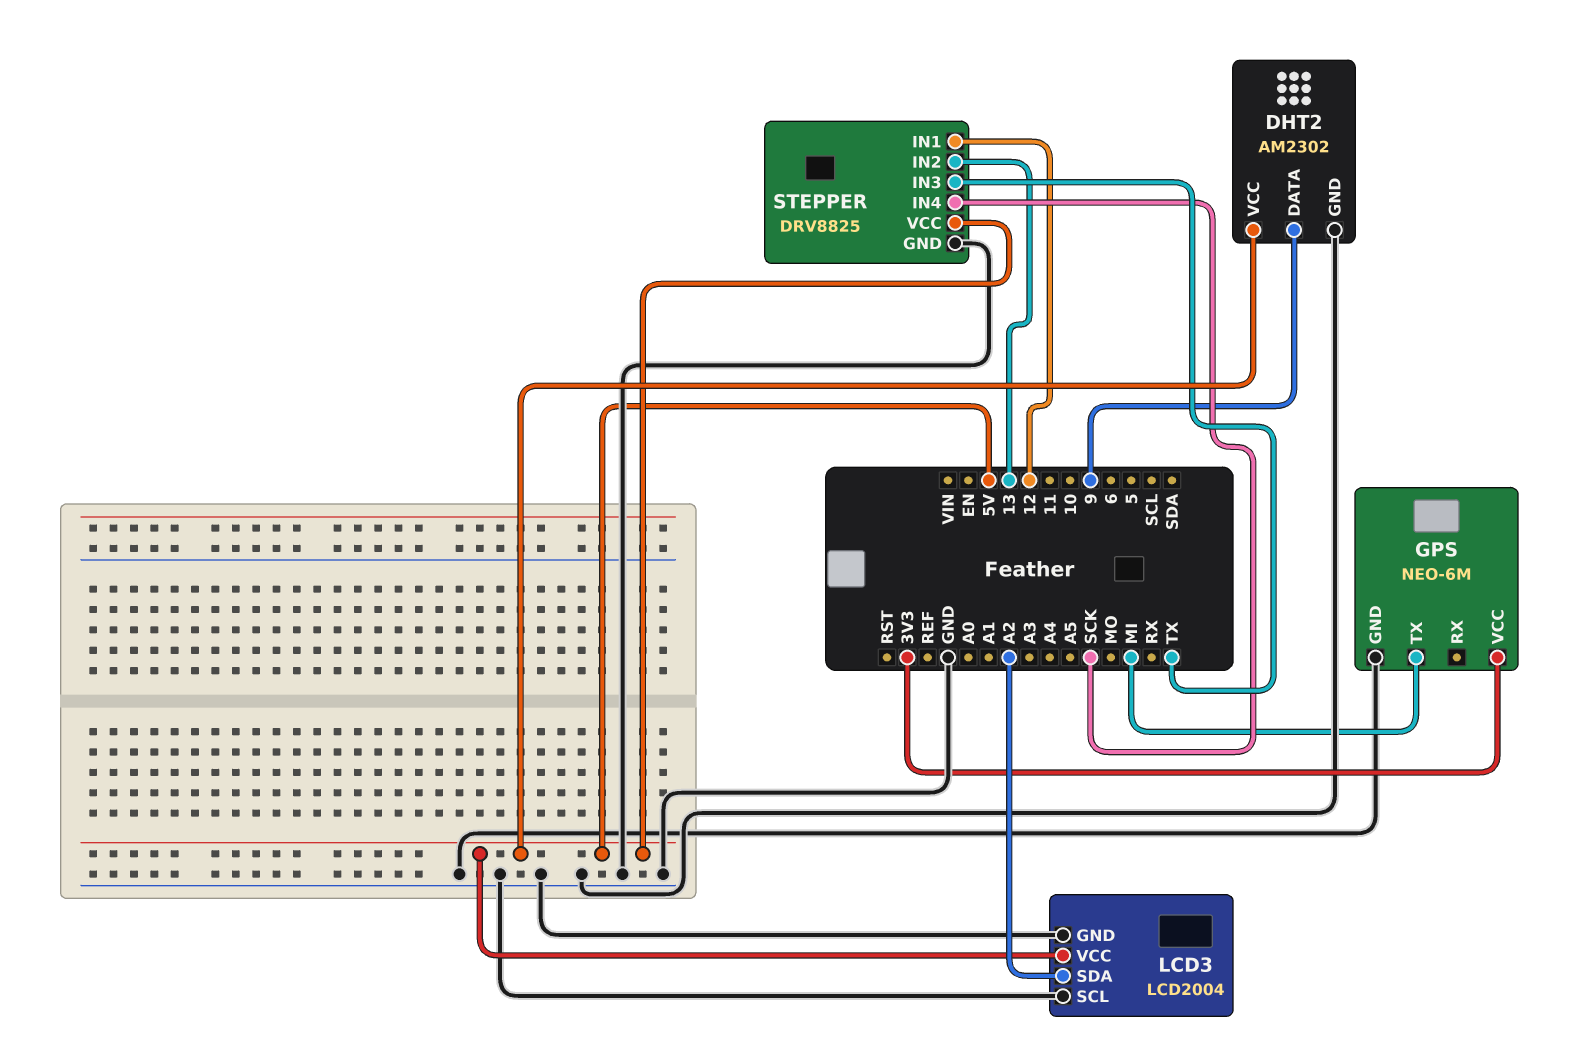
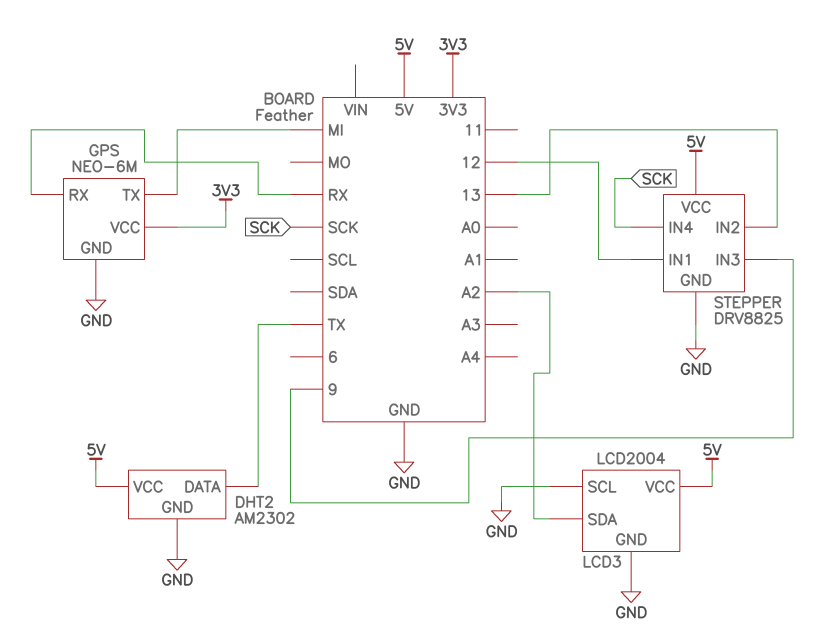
DHT2 pin DATA: 9 -> TX
GPS pin RX: none -> RX
STEPPER pin IN3: TX -> 9

